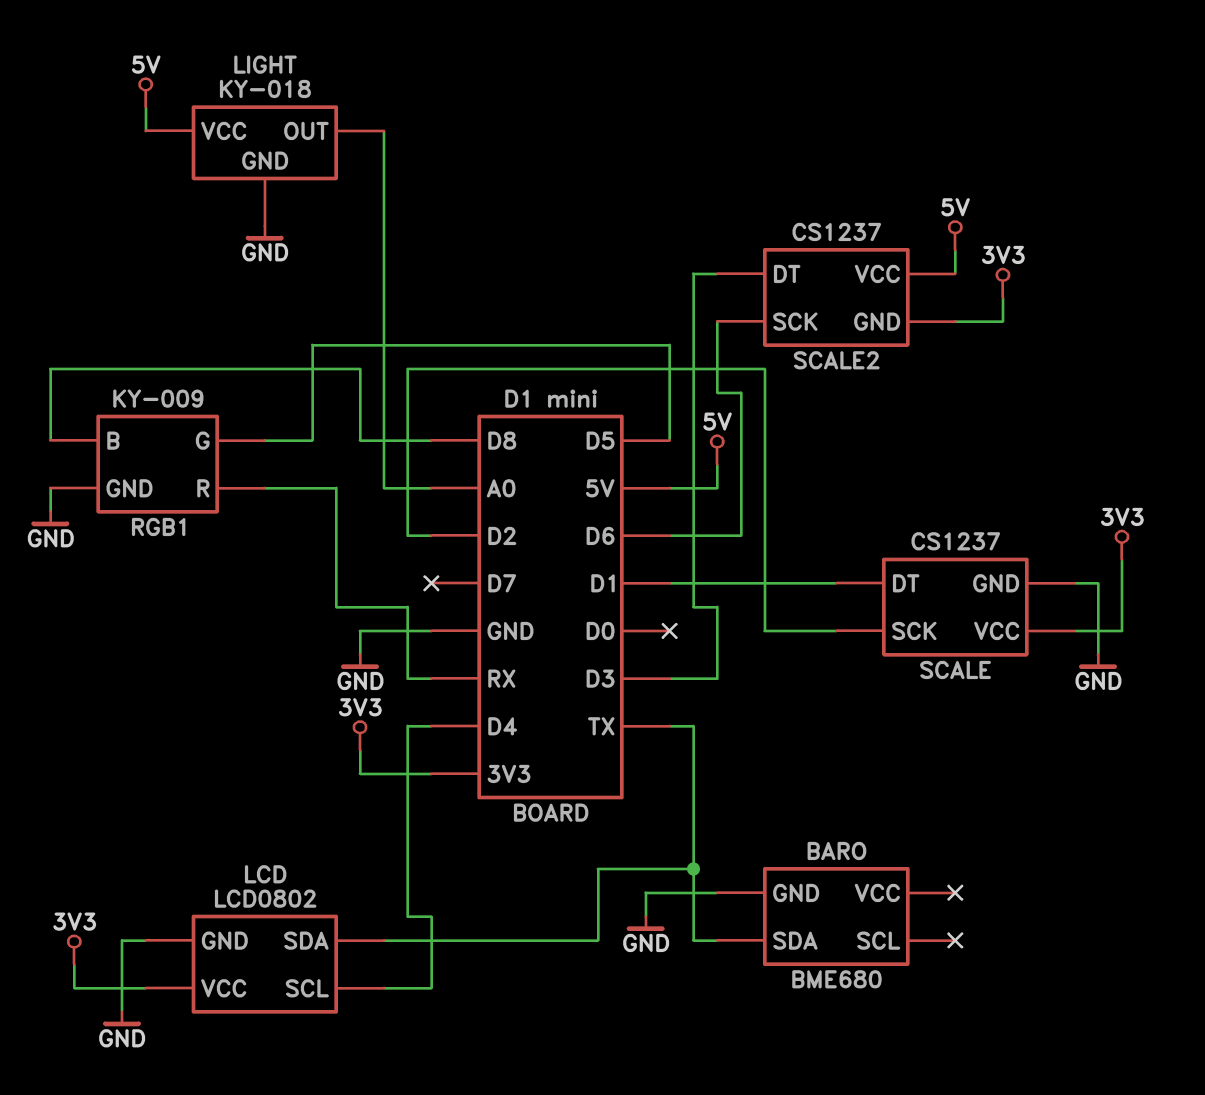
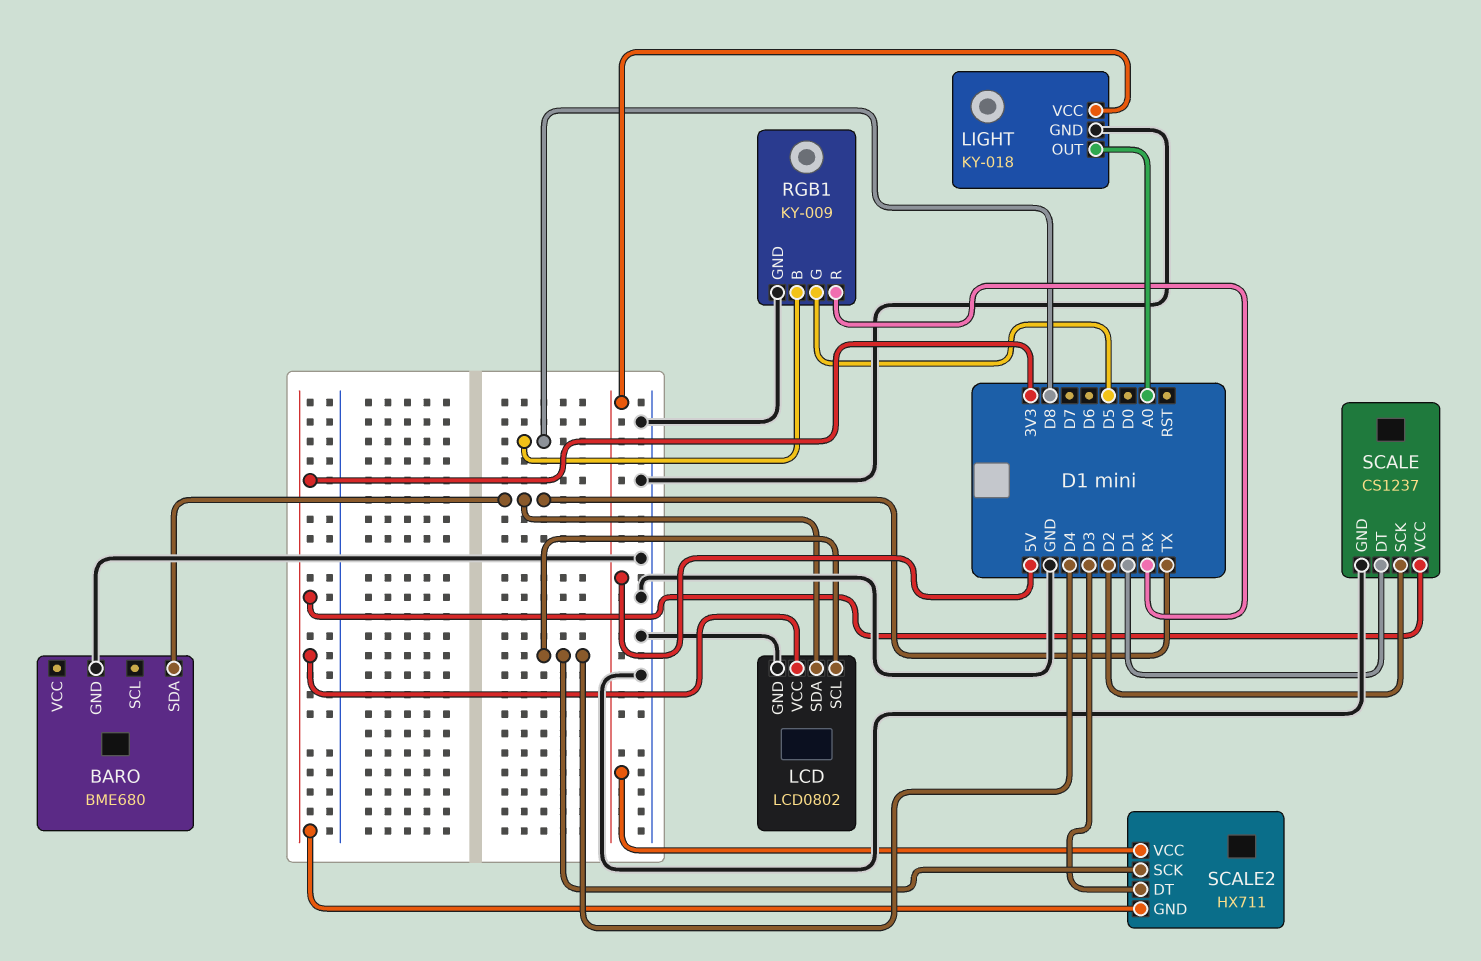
SCALE2: CS1237 -> HX711
SCALE2 pin SCK: D6 -> D4

